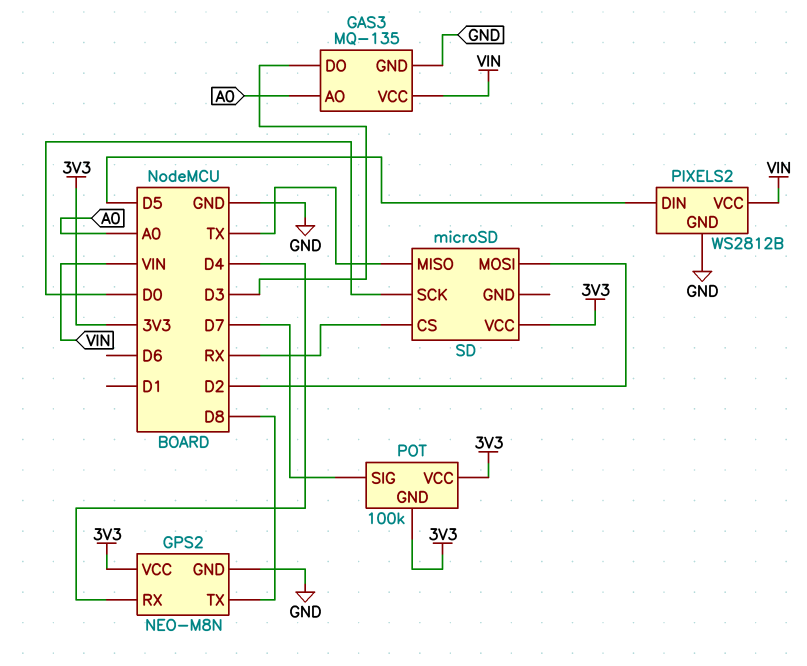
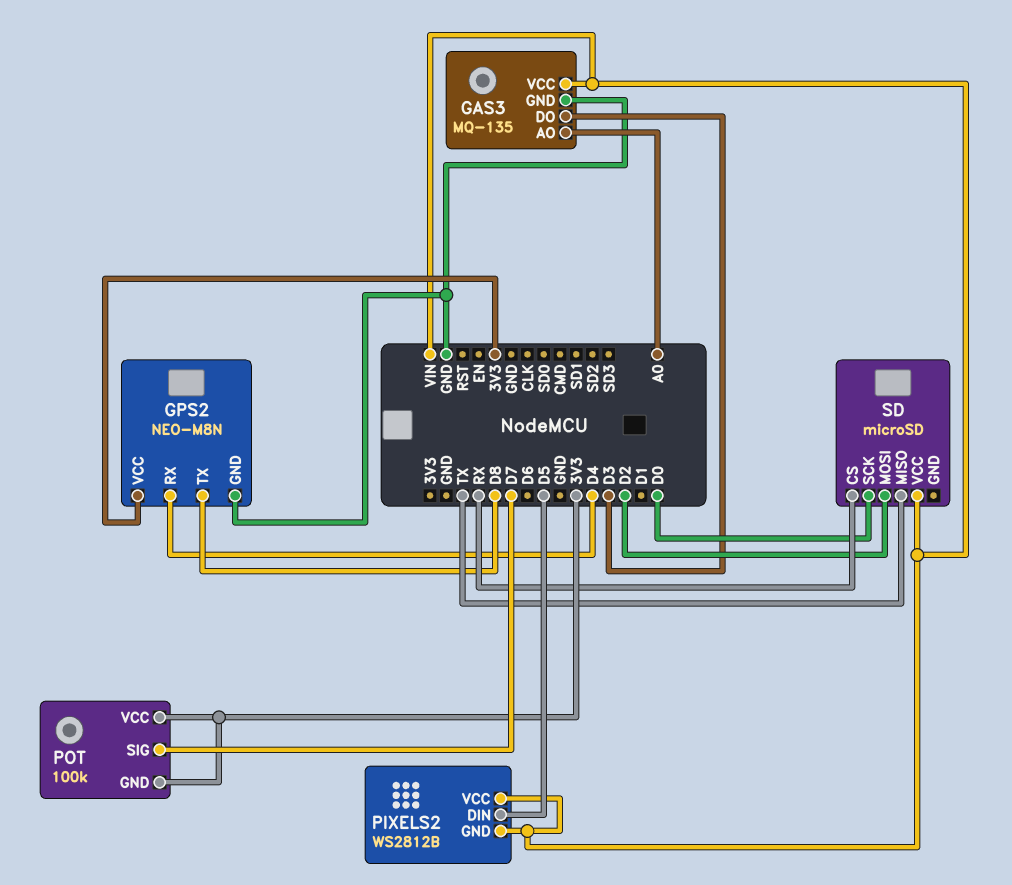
PIXELS2 pin GND: GND -> VIN
SD pin VCC: 3V3 -> VIN

